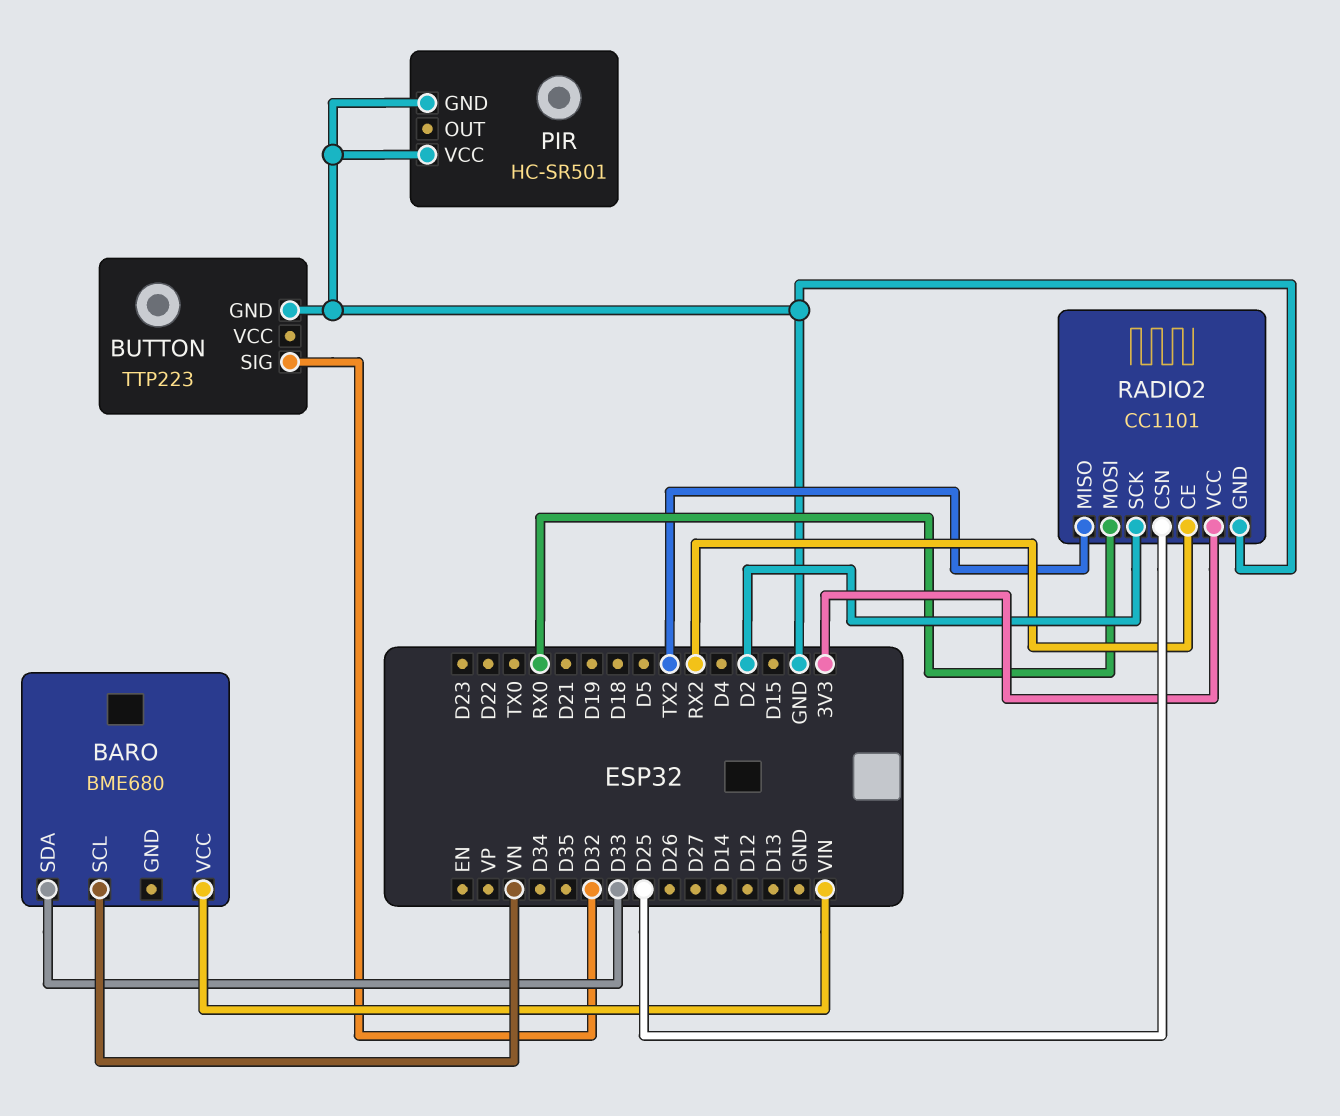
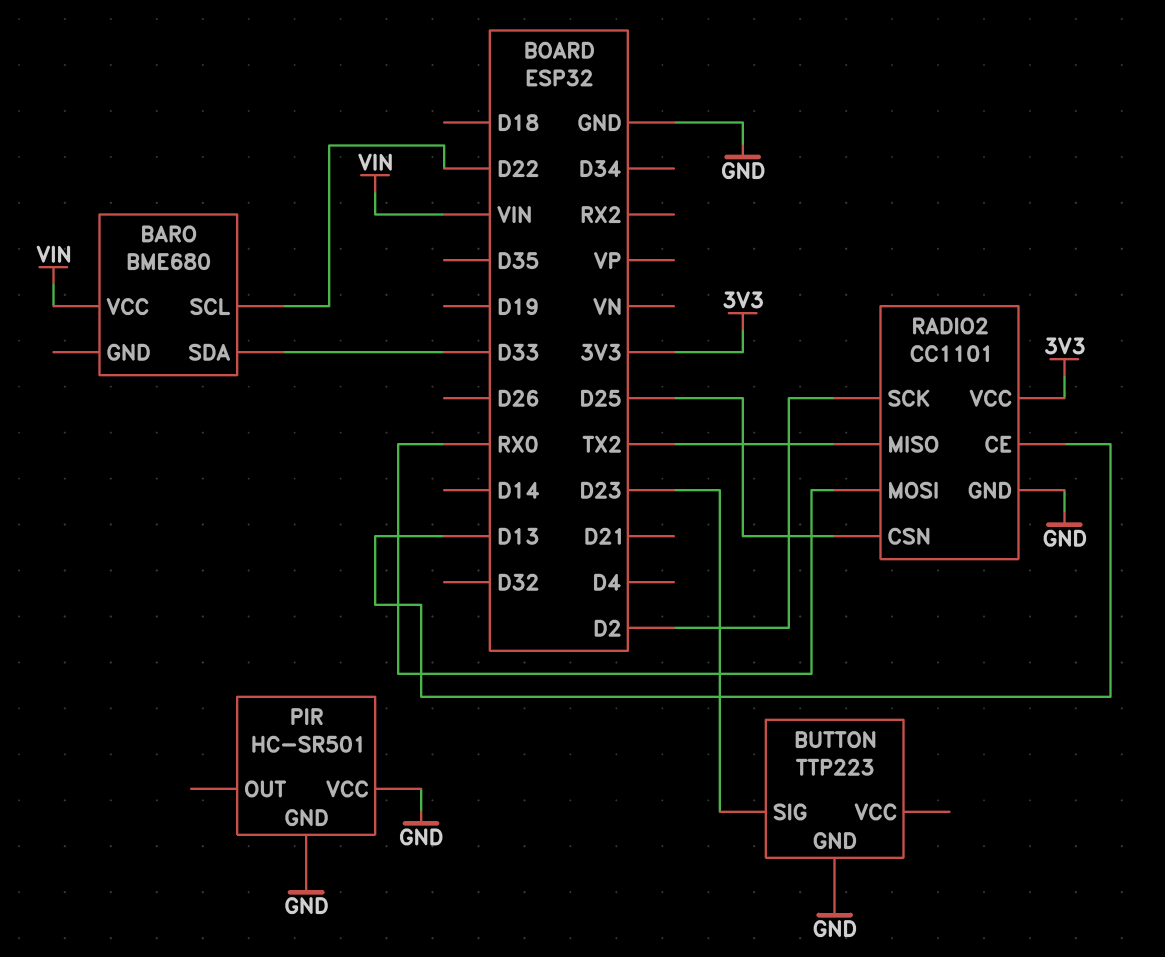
BARO pin SCL: VN -> D22
BUTTON pin SIG: D32 -> D23
RADIO2 pin CE: RX2 -> D13

